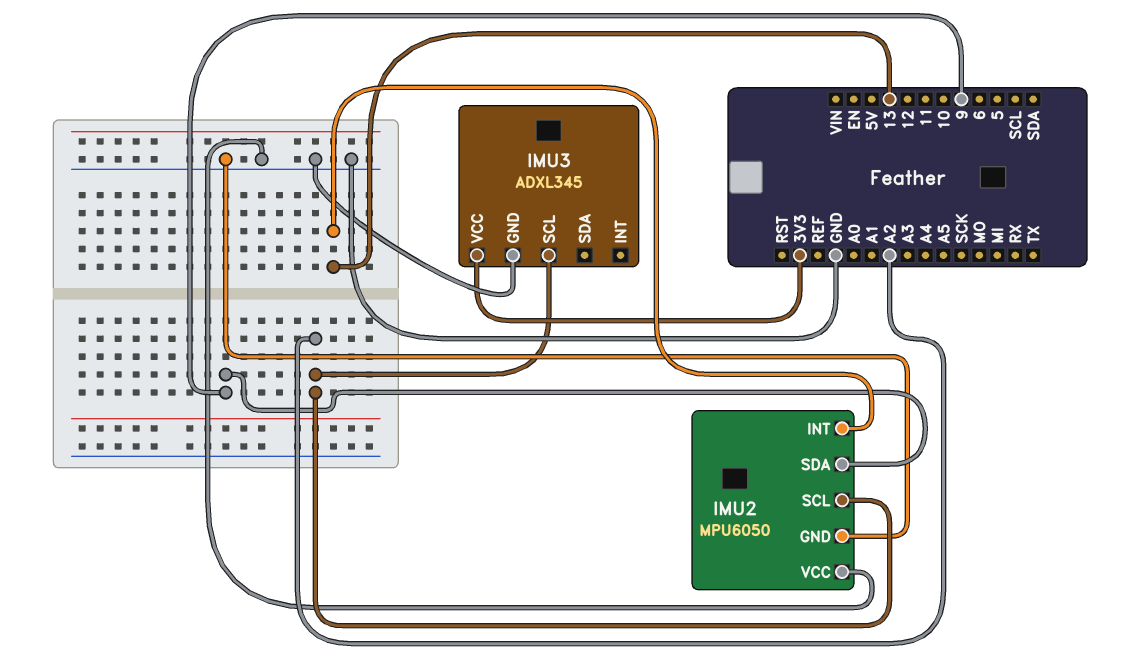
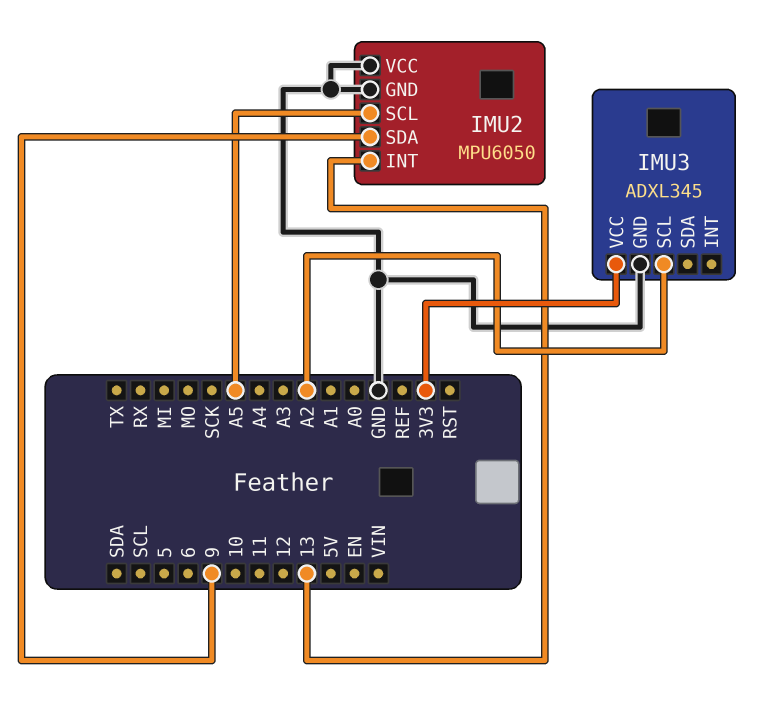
IMU2 pin SCL: A2 -> A5

